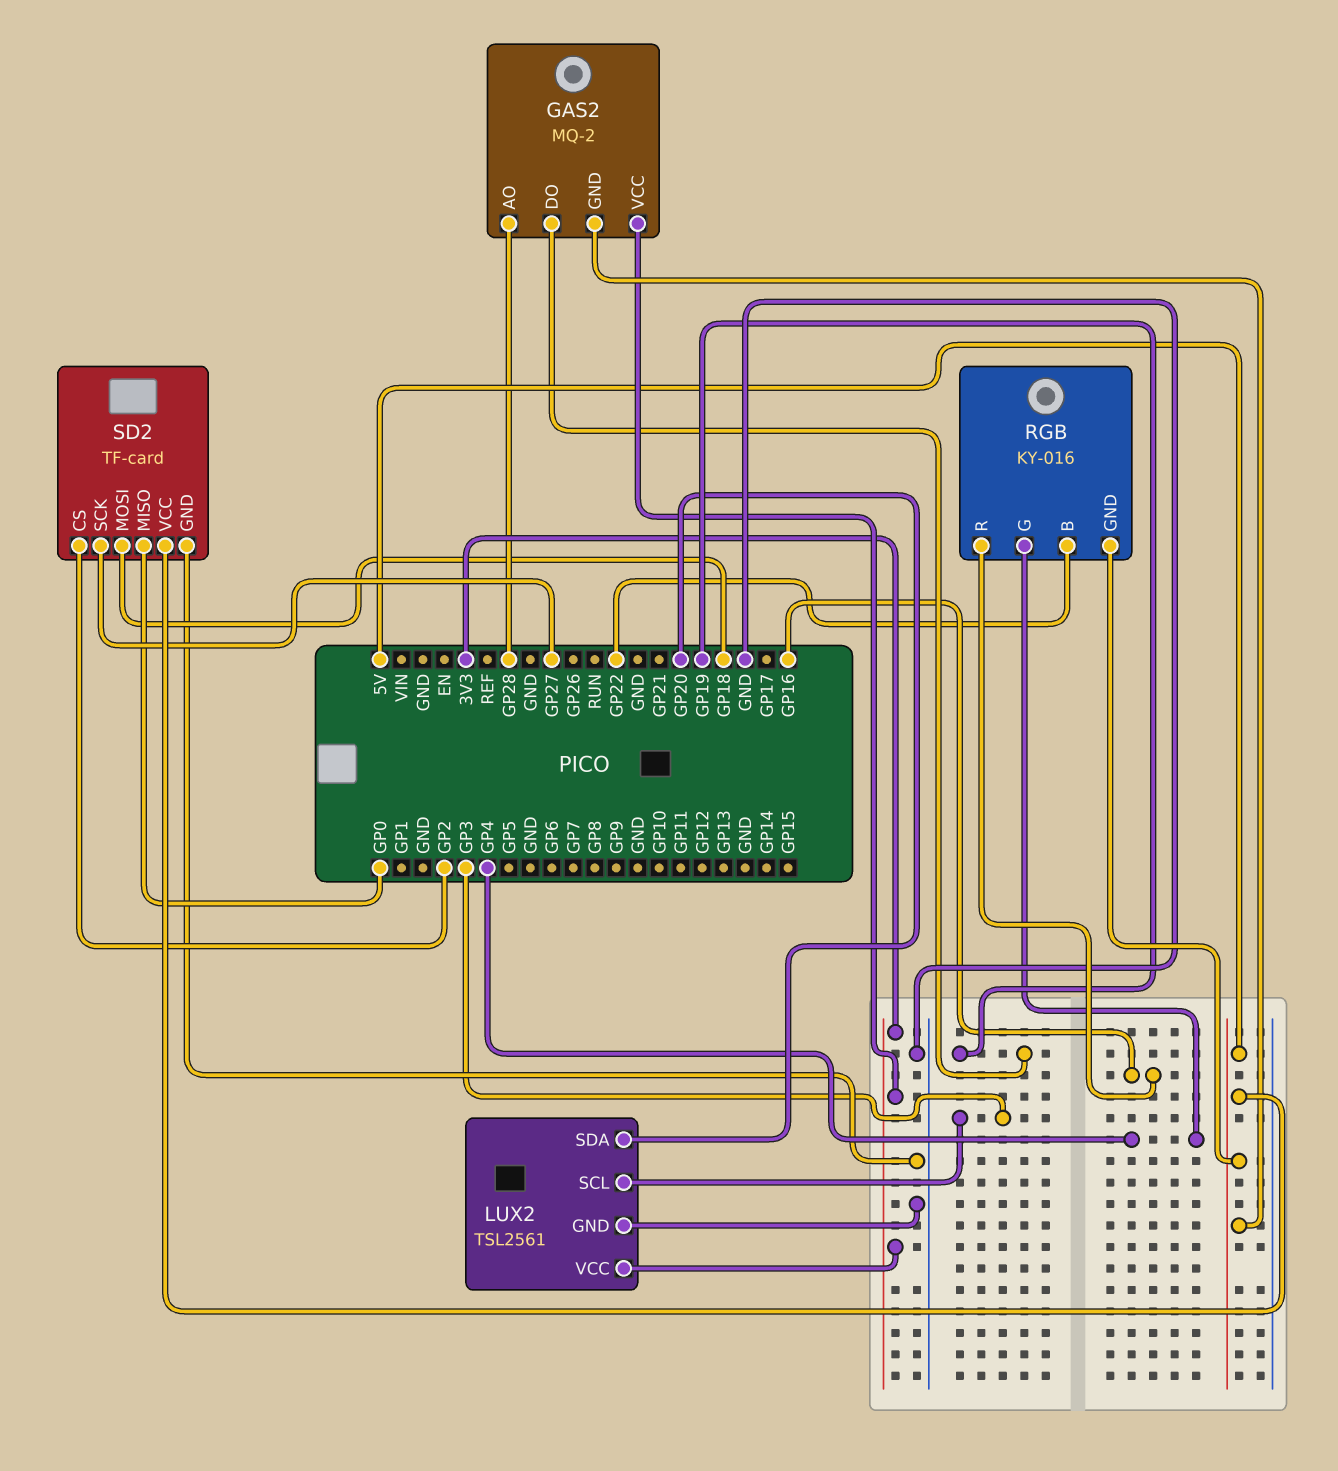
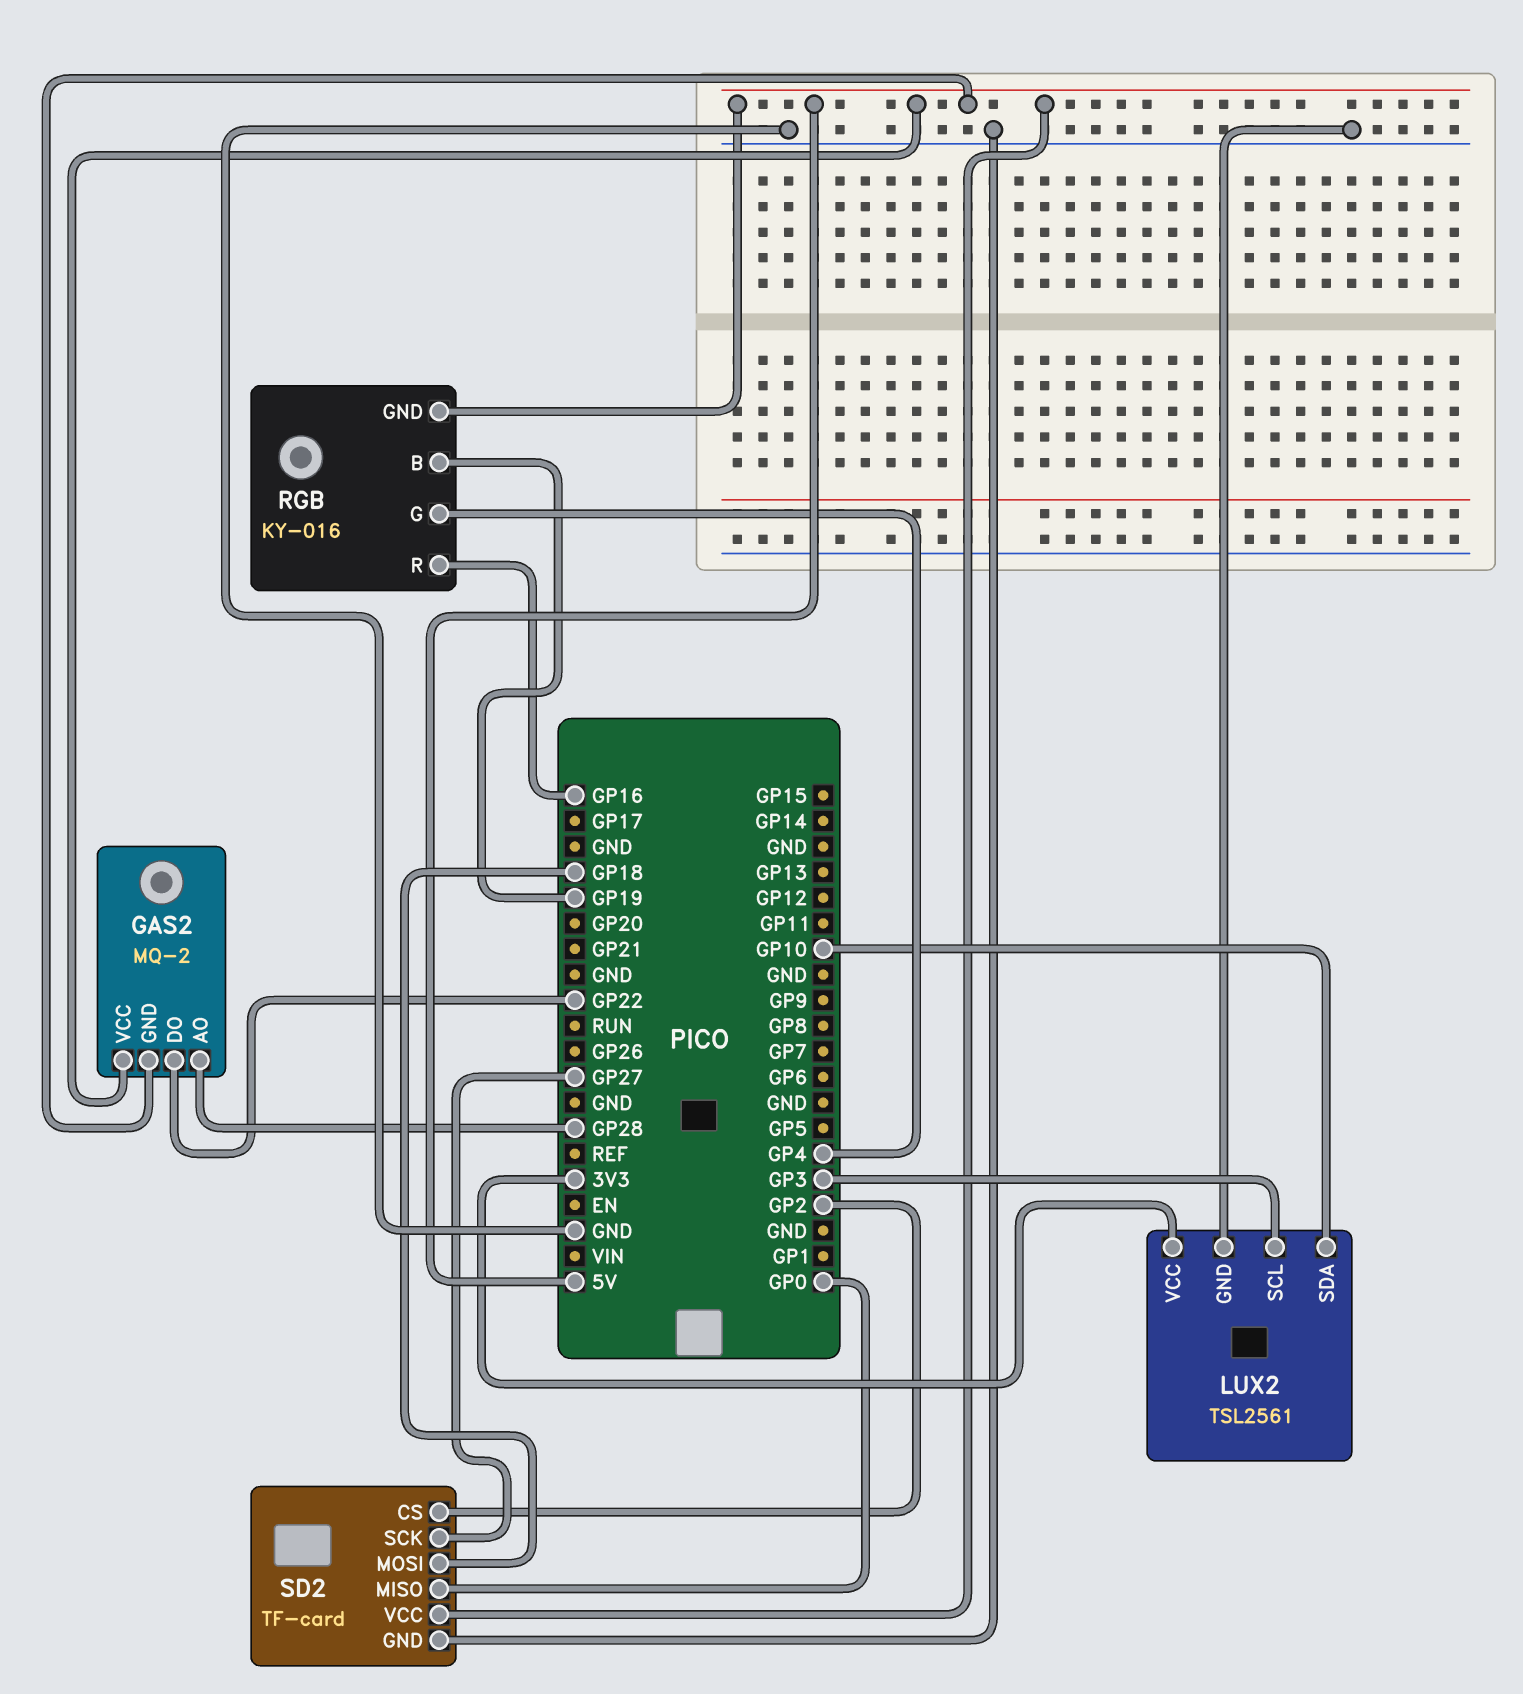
GAS2 pin DO: GP19 -> GP22
GAS2 pin VCC: 3V3 -> 5V
LUX2 pin SDA: GP20 -> GP10
RGB pin B: GP22 -> GP19

